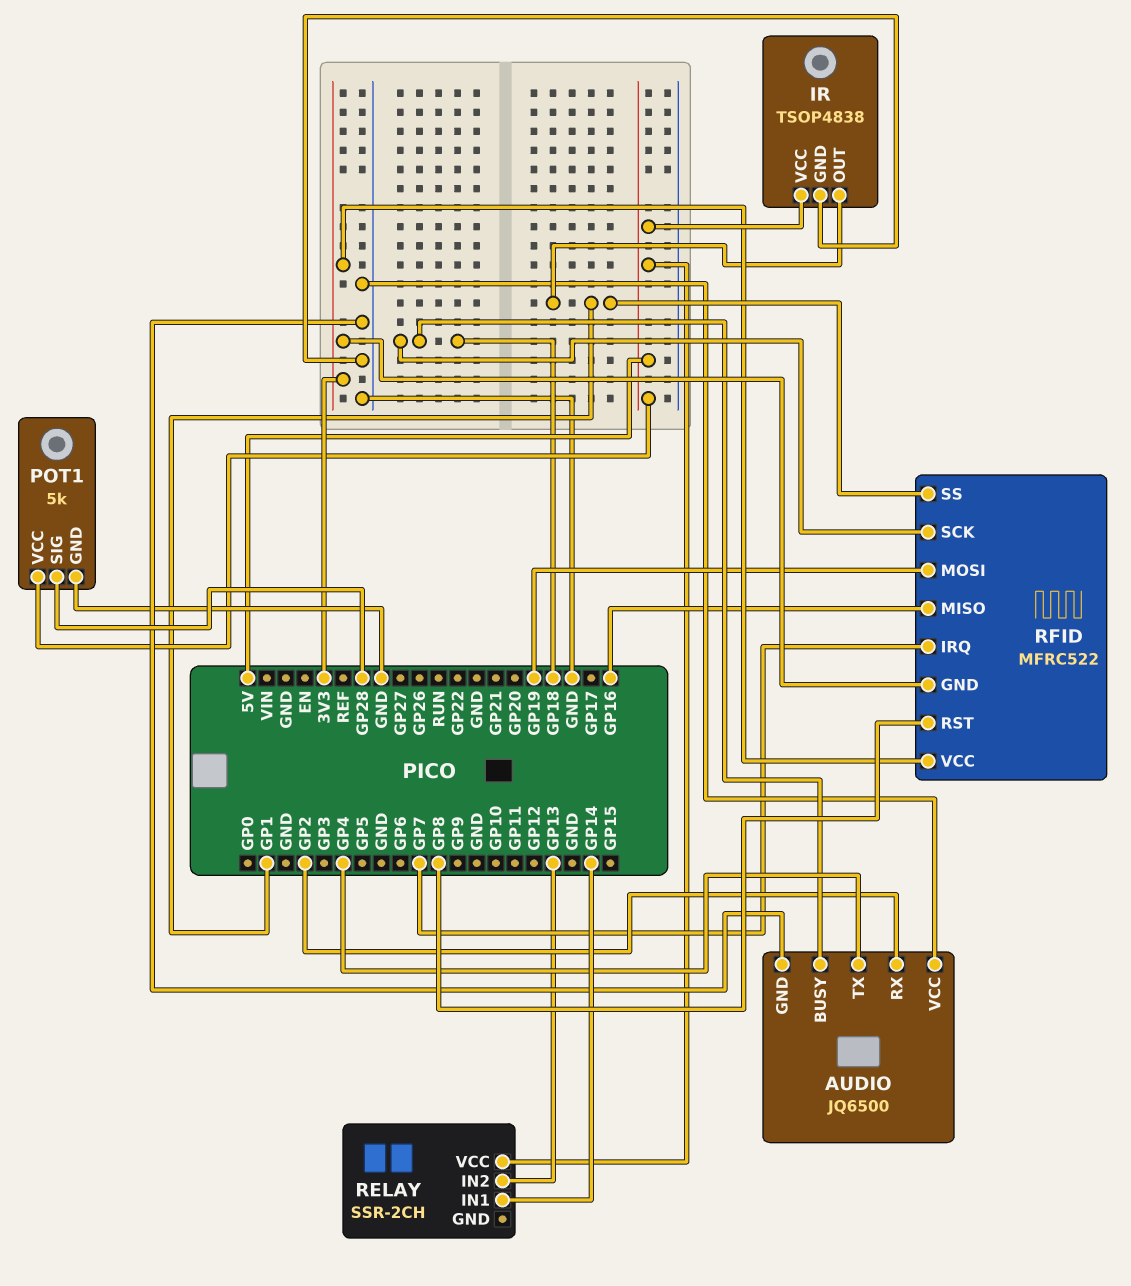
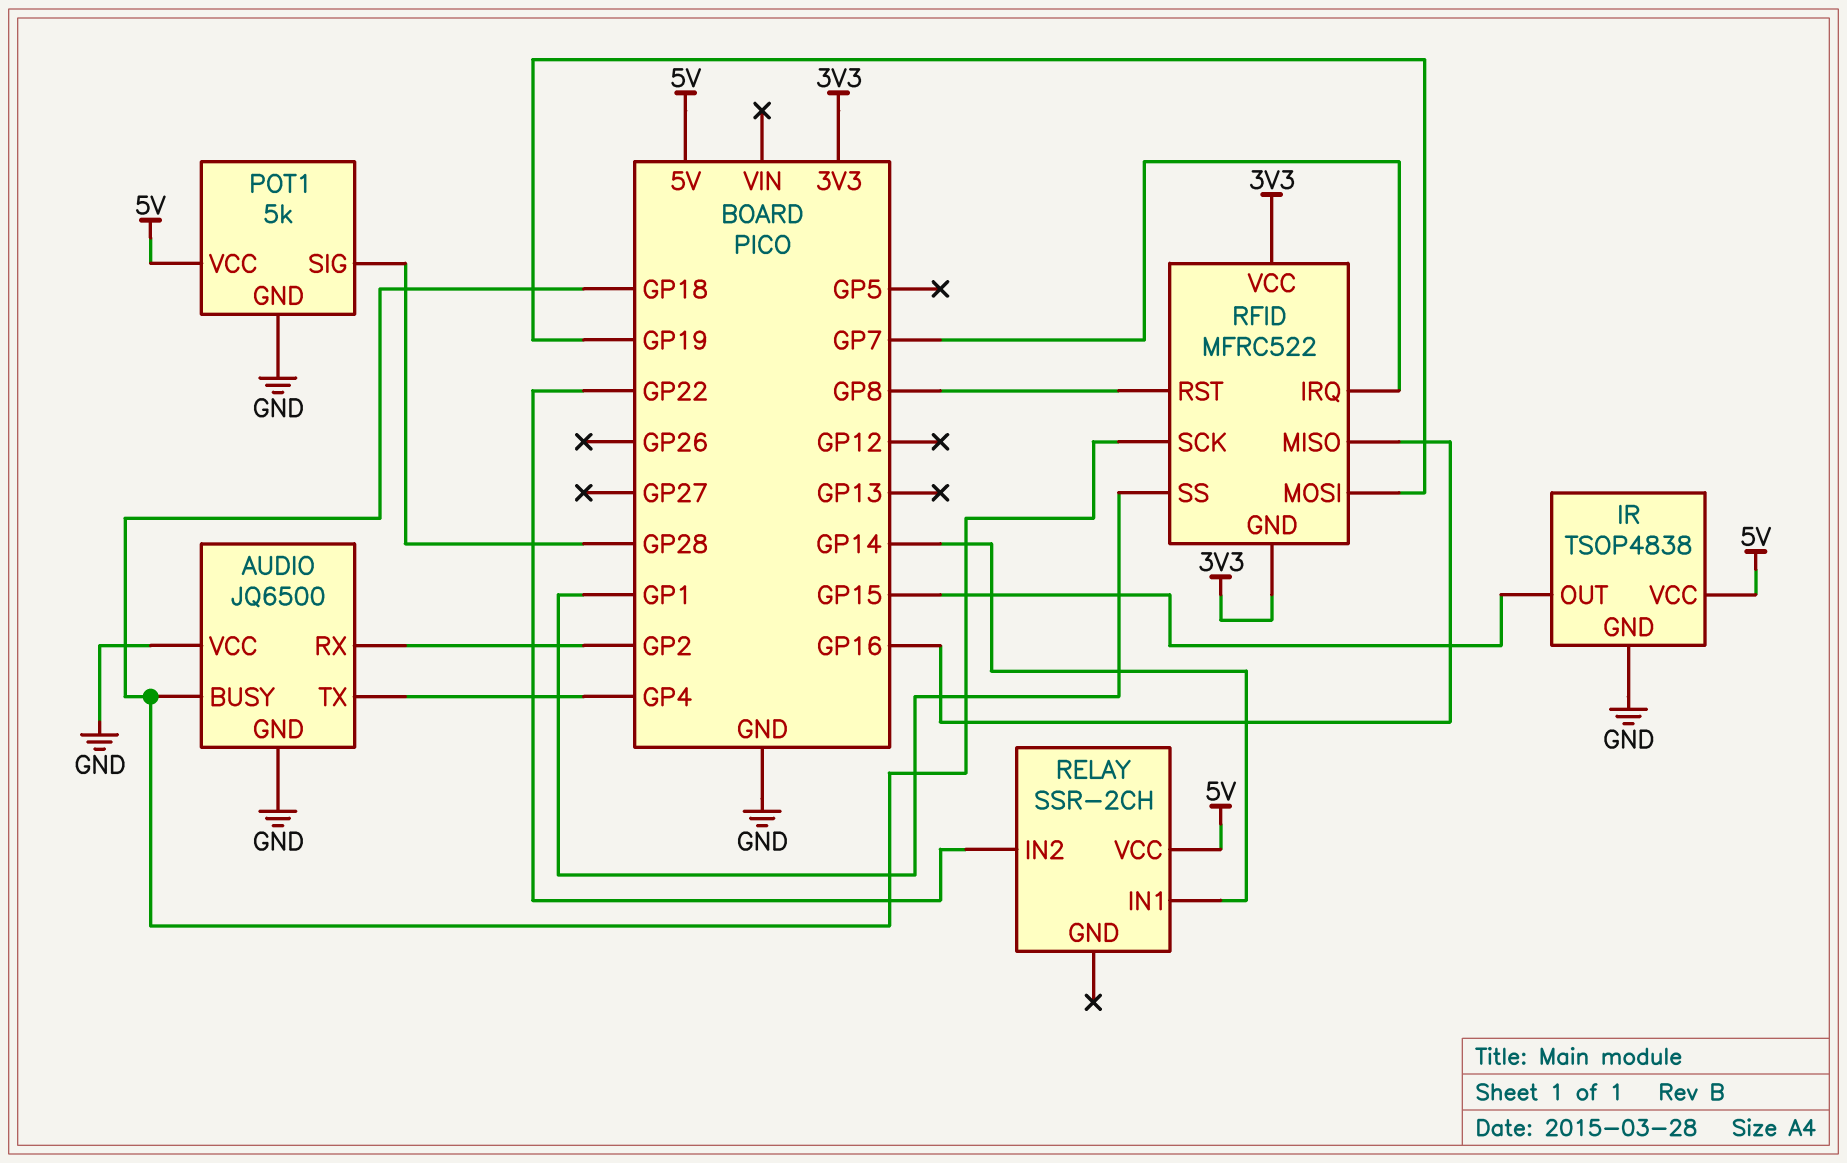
IR pin OUT: GP1 -> GP15
RELAY pin IN2: GP13 -> GP22

